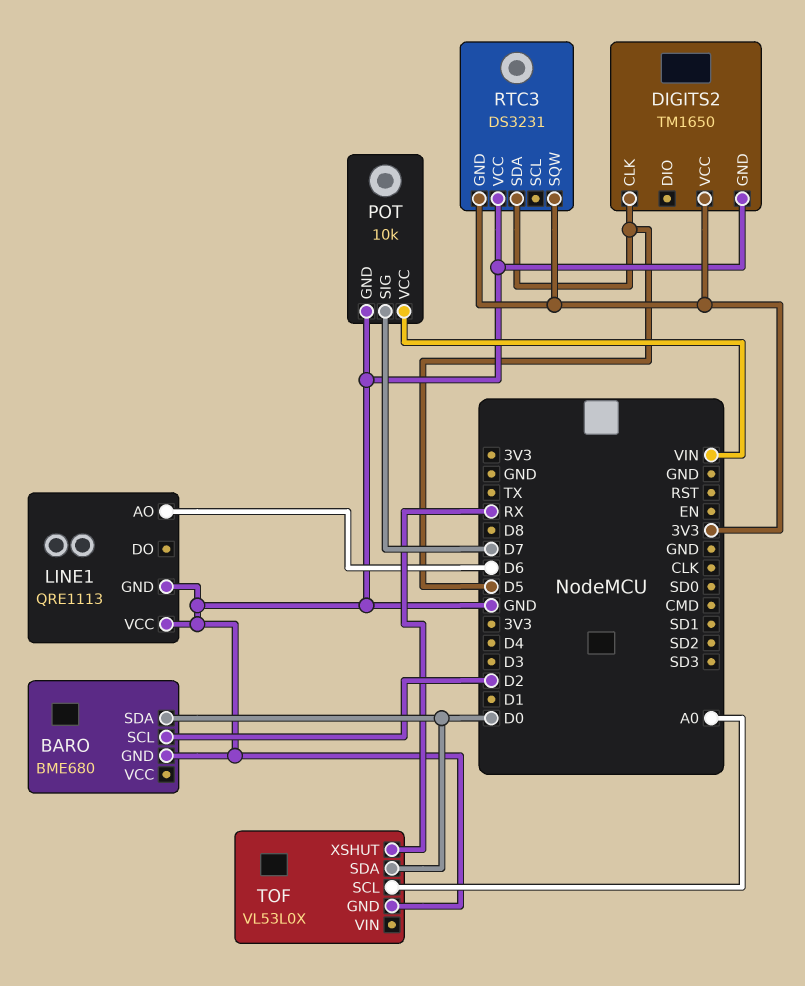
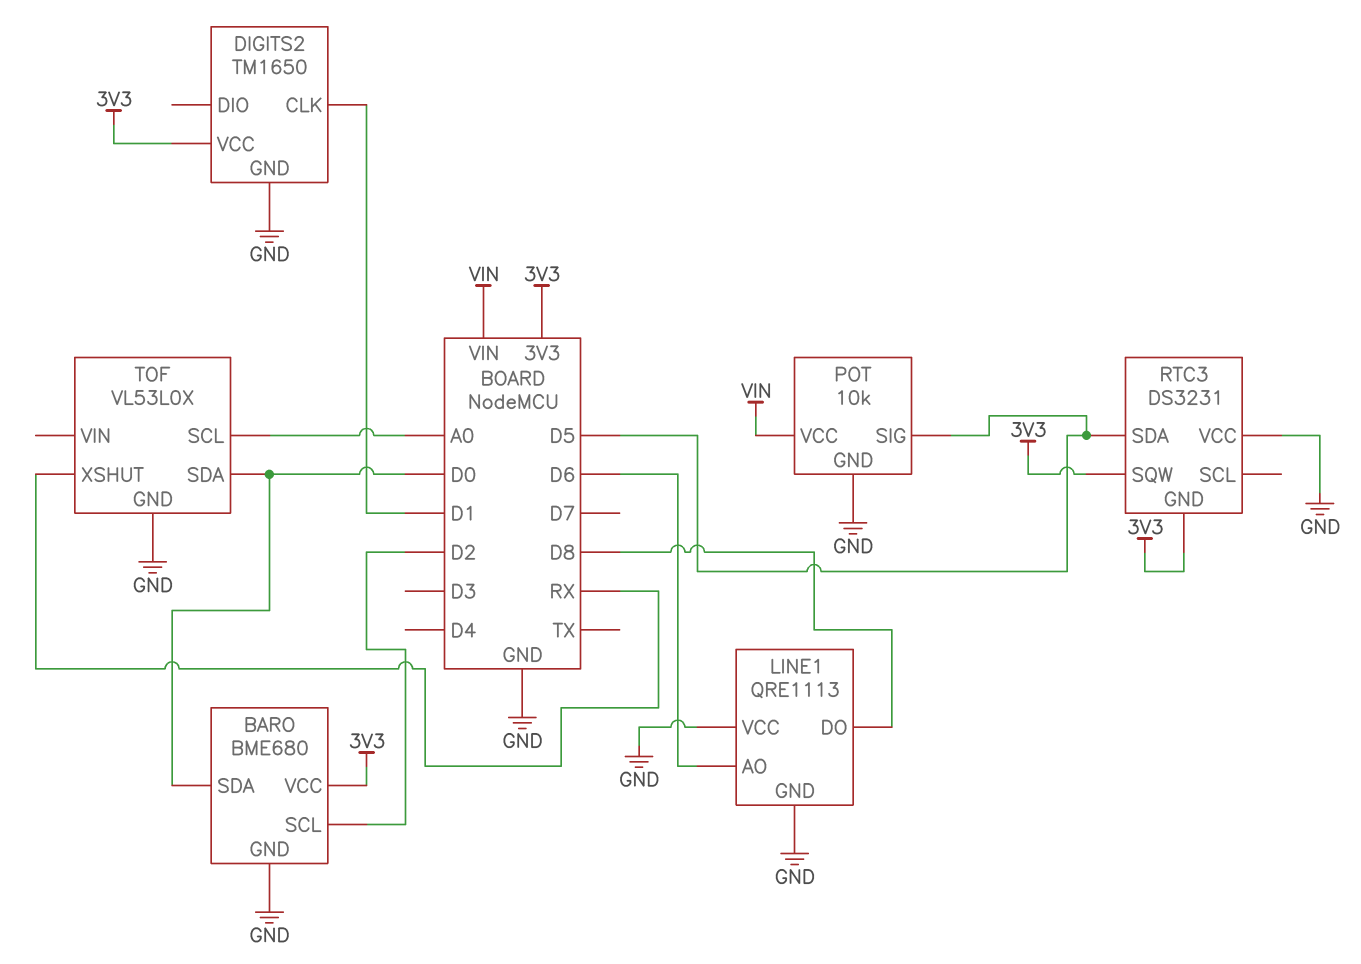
BARO pin VCC: none -> 3V3
DIGITS2 pin CLK: D5 -> D1
LINE1 pin DO: none -> D8
POT pin SIG: D7 -> D5

